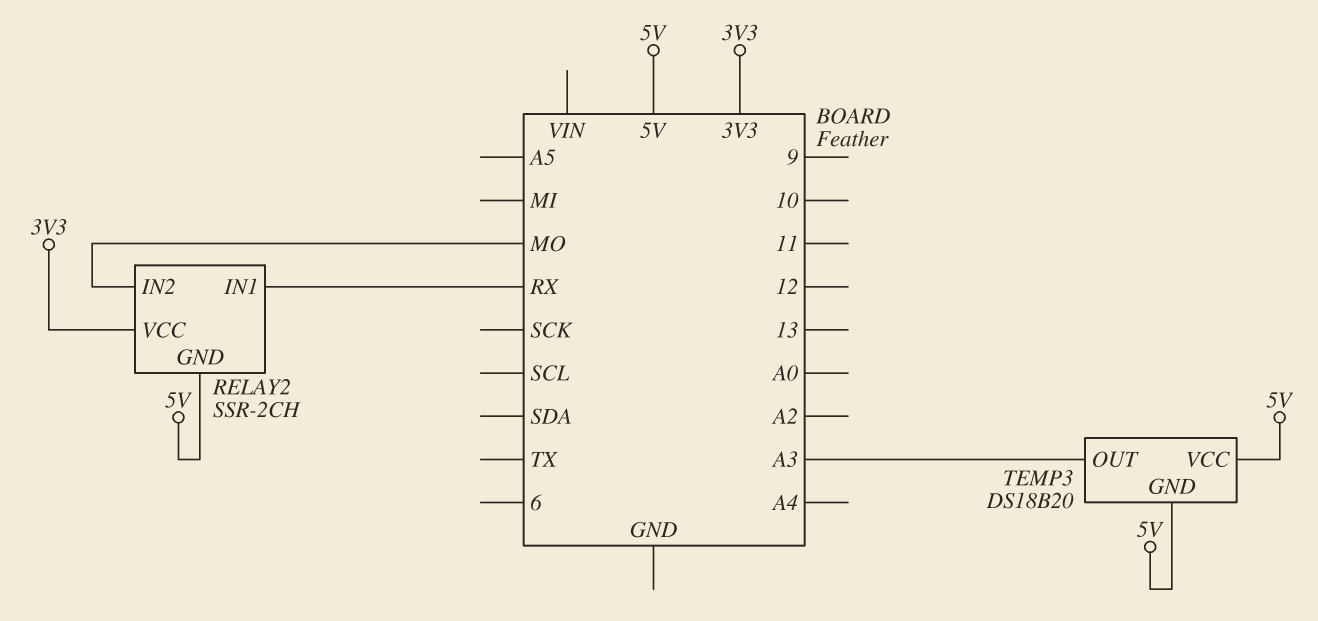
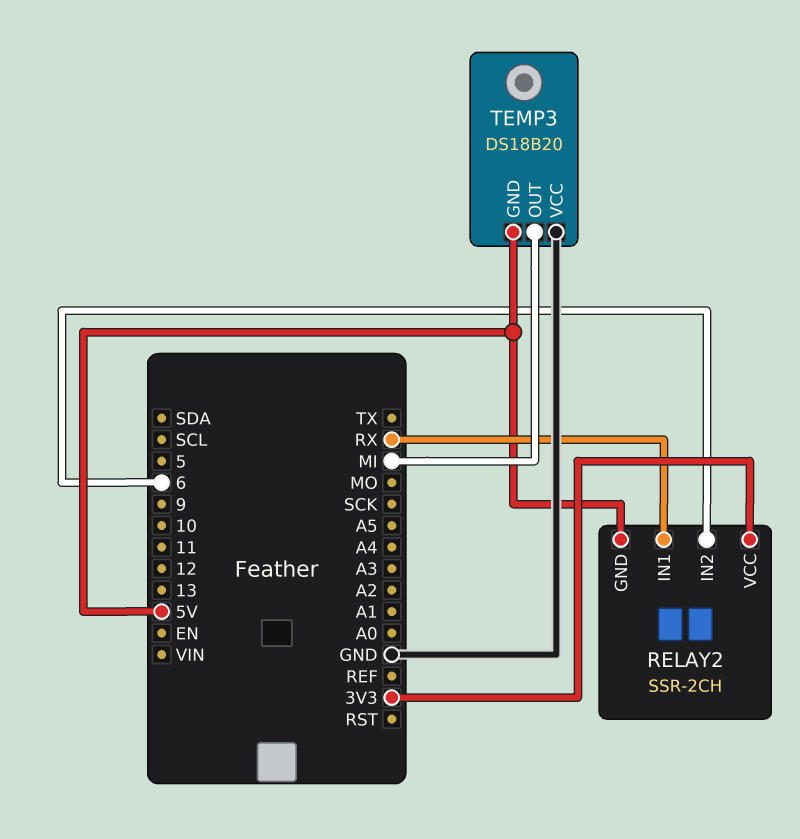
RELAY2 pin IN2: MO -> 6
TEMP3 pin OUT: A3 -> MI
TEMP3 pin VCC: 5V -> GND

